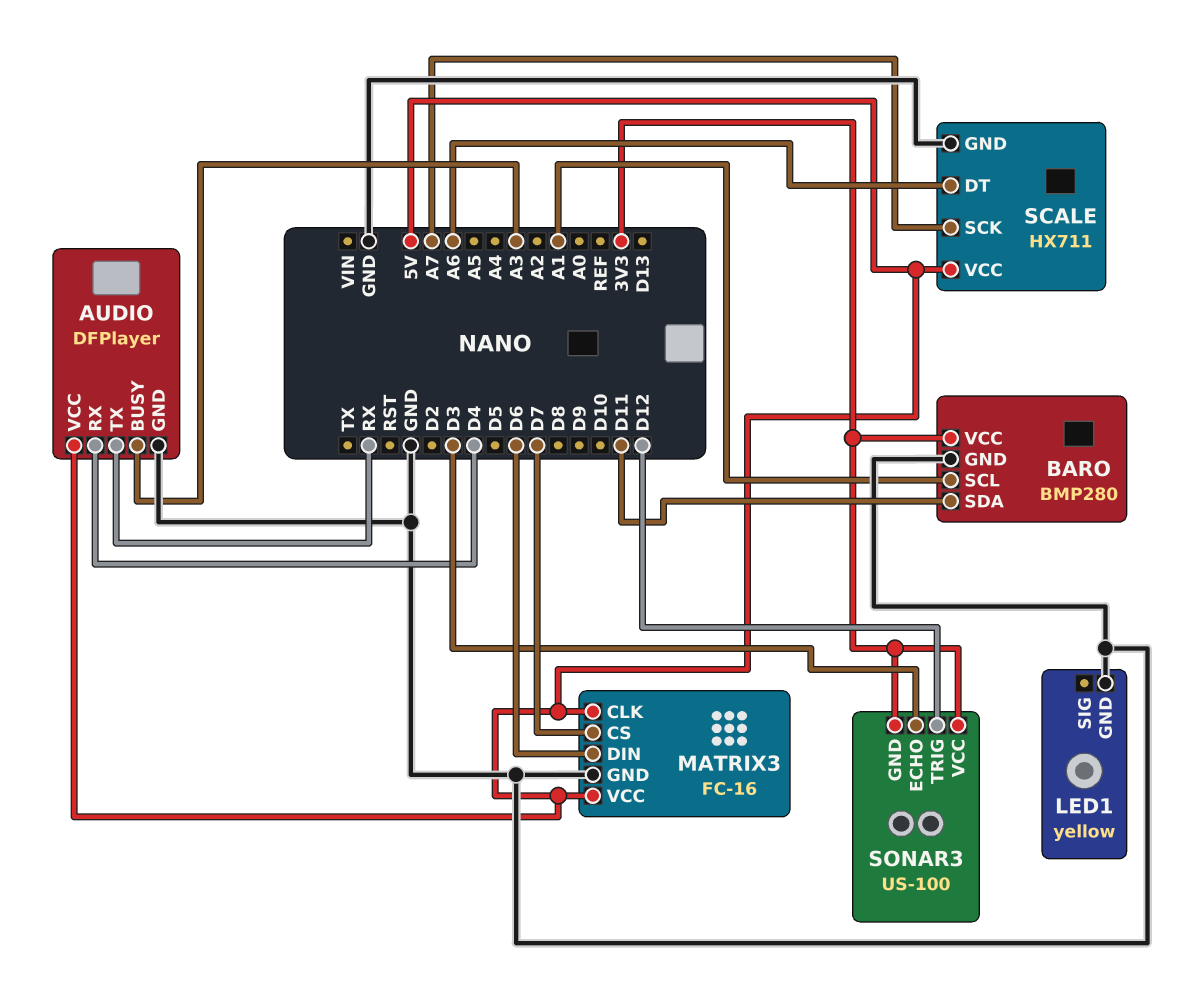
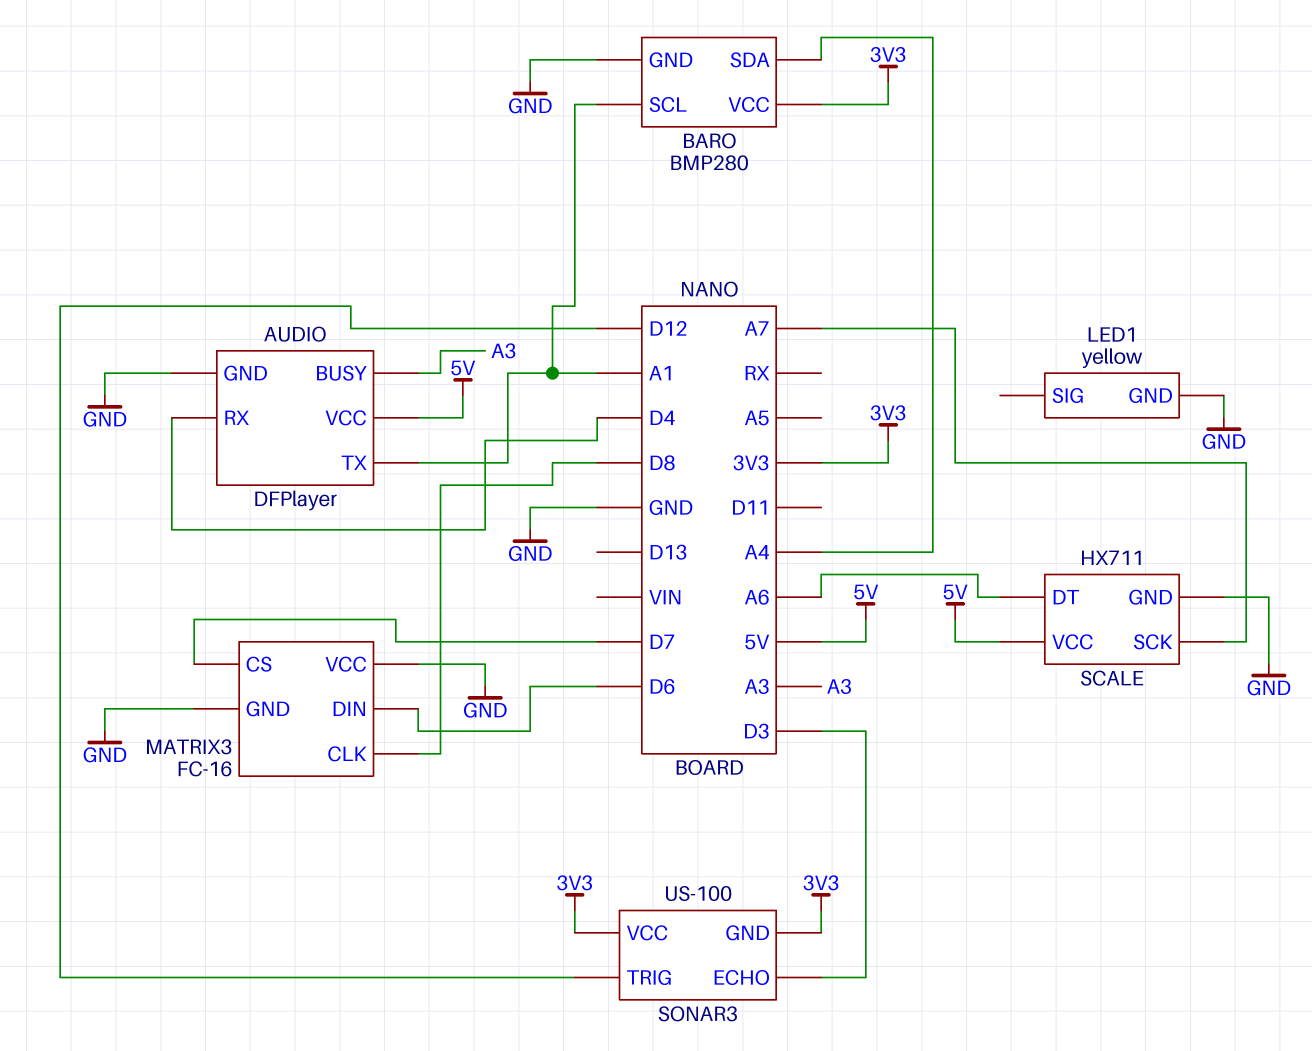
AUDIO pin TX: RX -> A1
BARO pin SDA: D11 -> A4
MATRIX3 pin CLK: 5V -> D8
MATRIX3 pin VCC: 5V -> GND

